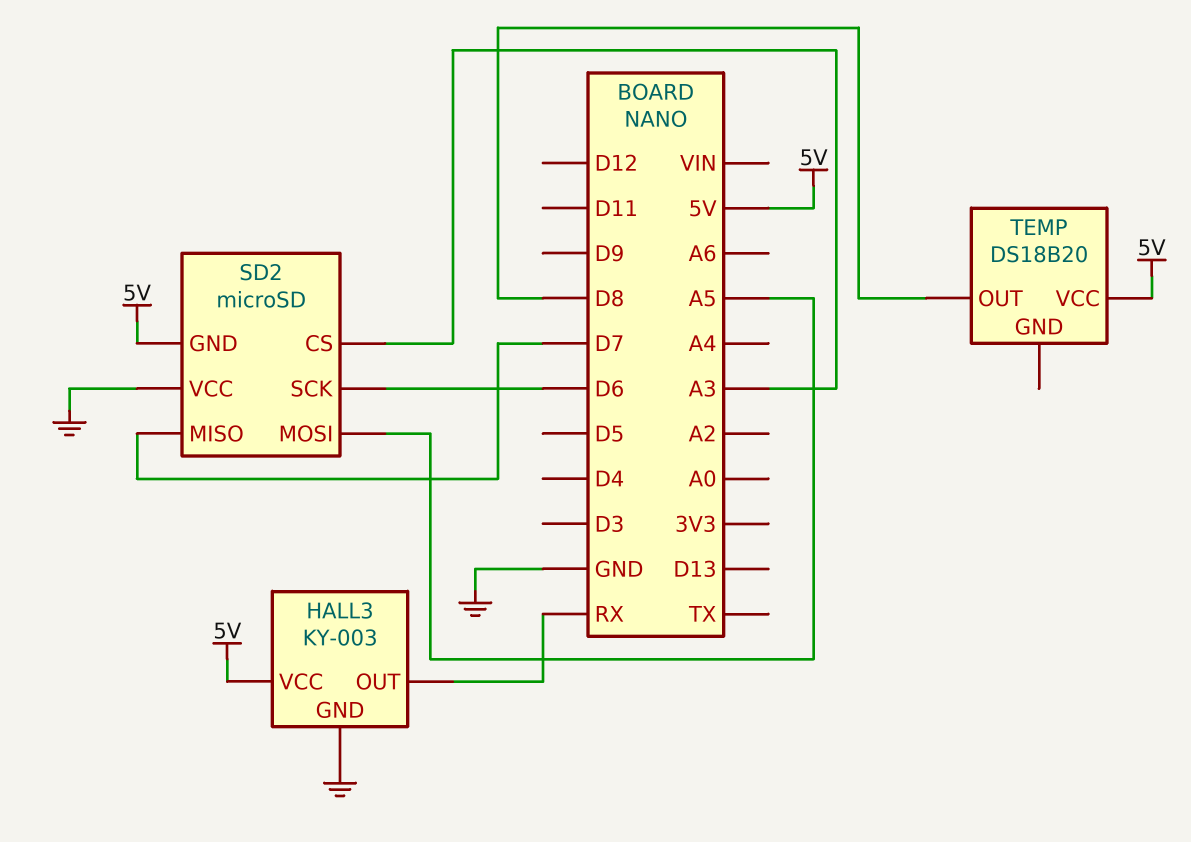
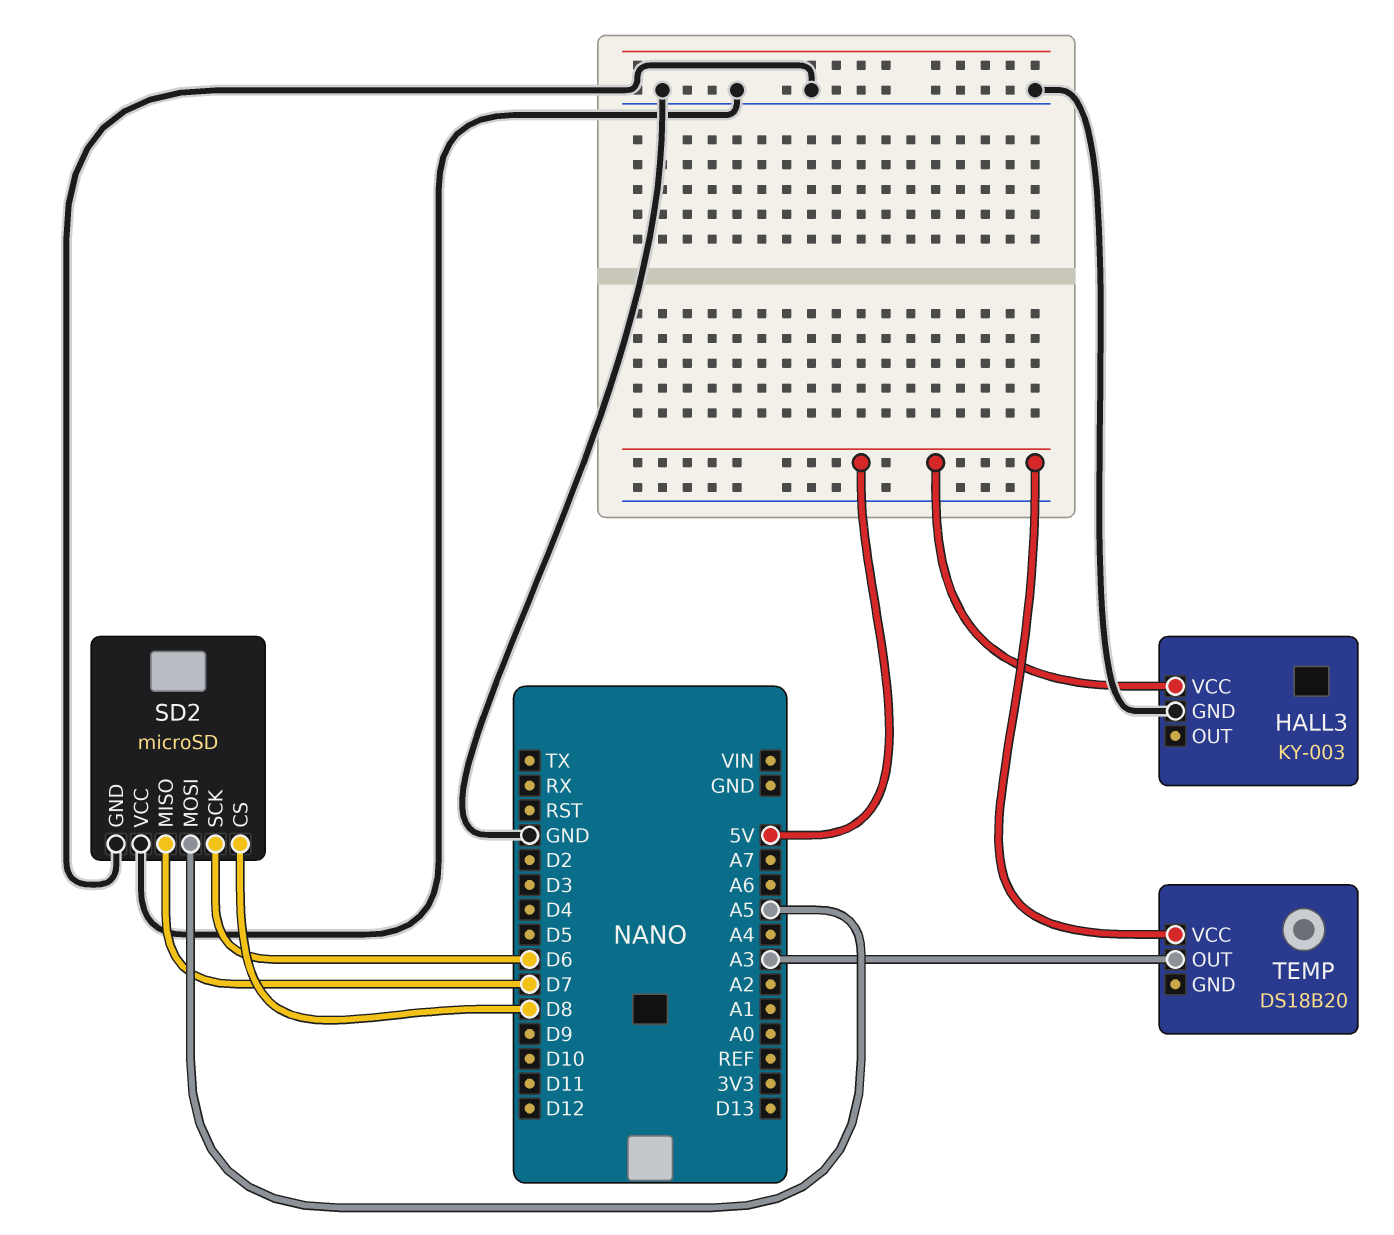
HALL3 pin OUT: RX -> none
SD2 pin CS: A3 -> D8
SD2 pin GND: 5V -> GND
TEMP pin OUT: D8 -> A3

